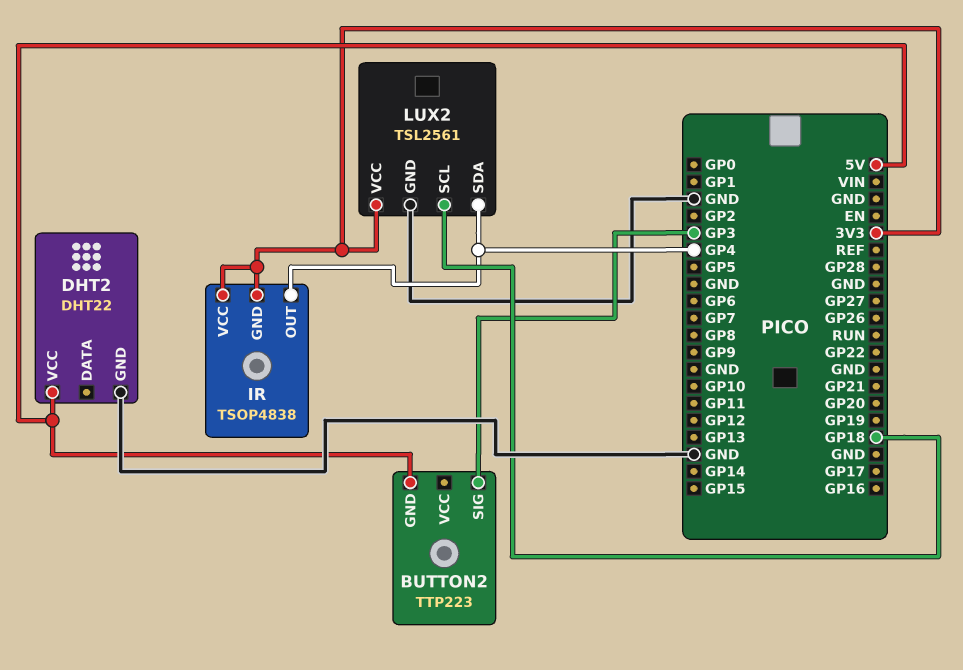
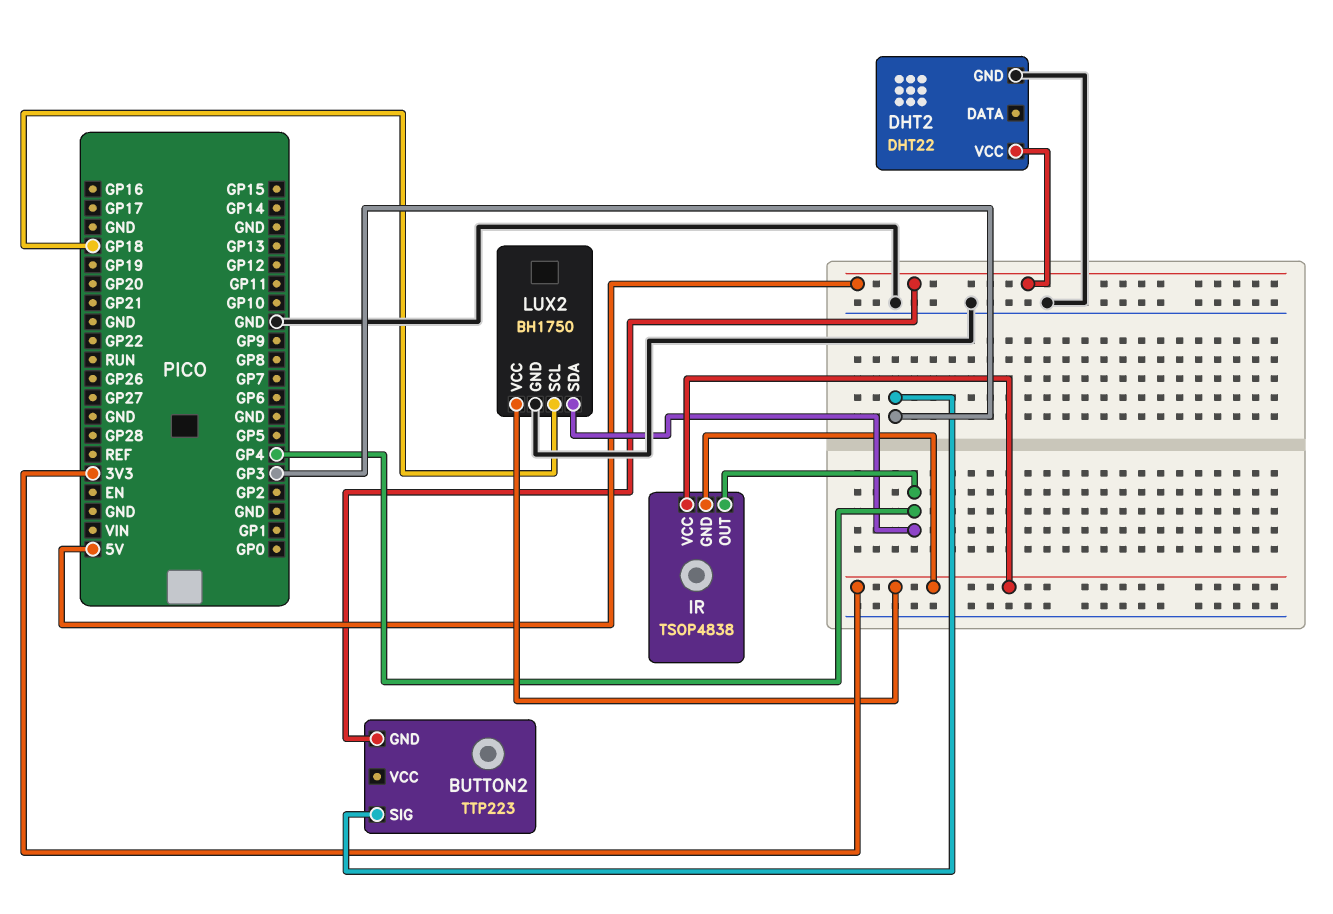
LUX2: TSL2561 -> BH1750

